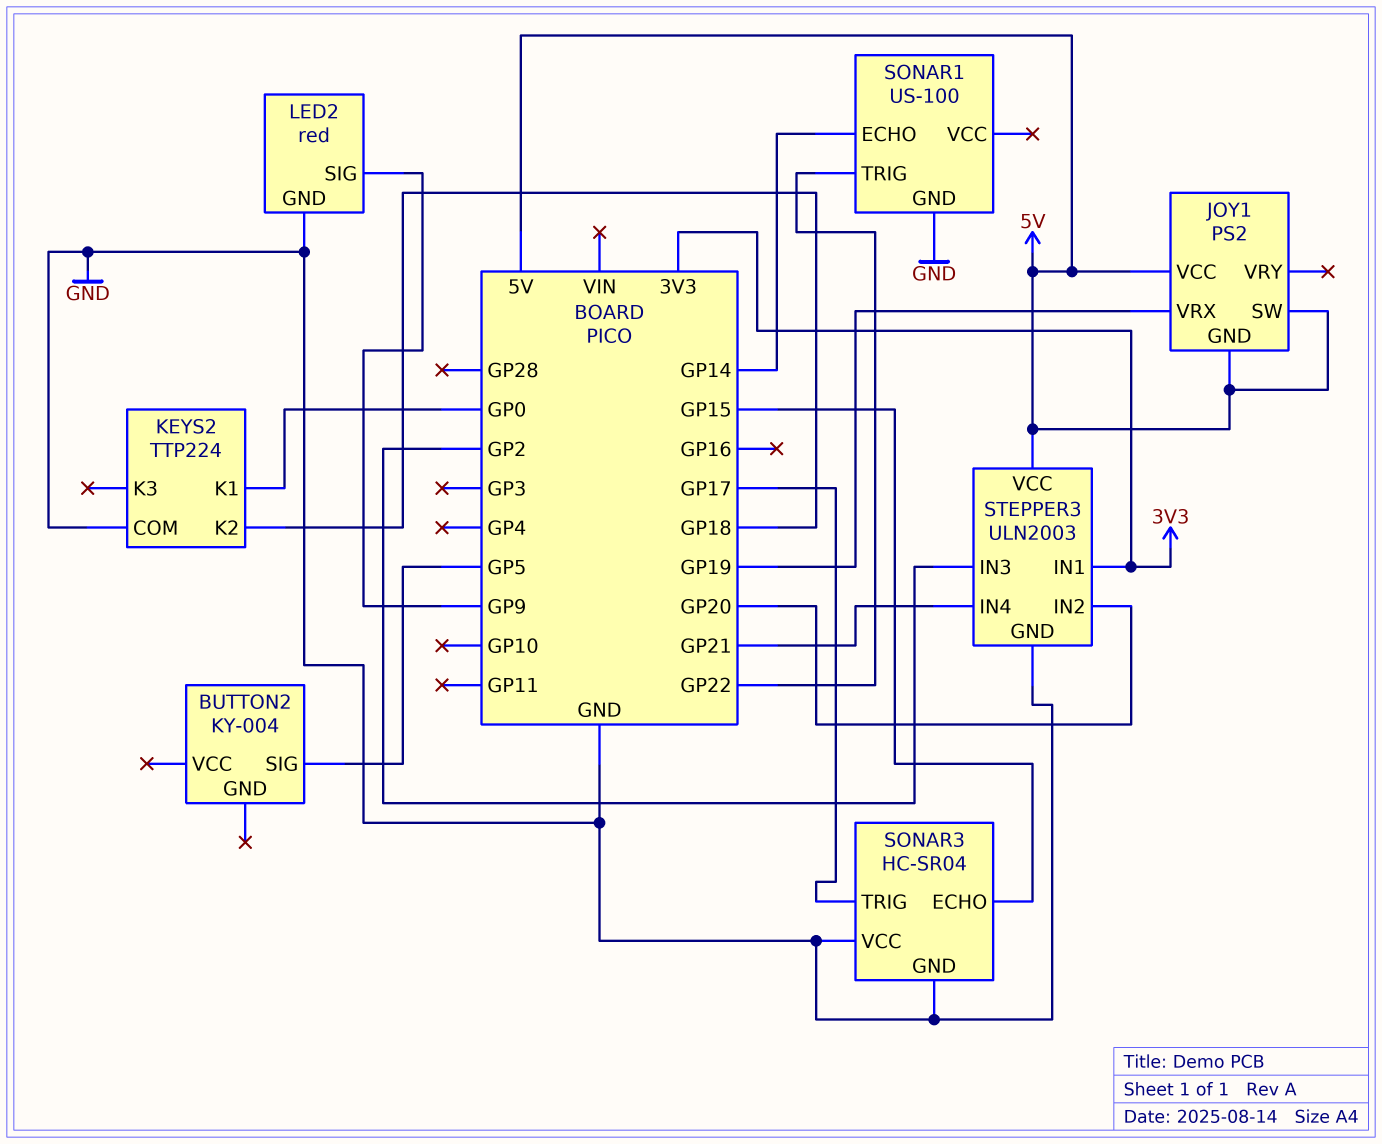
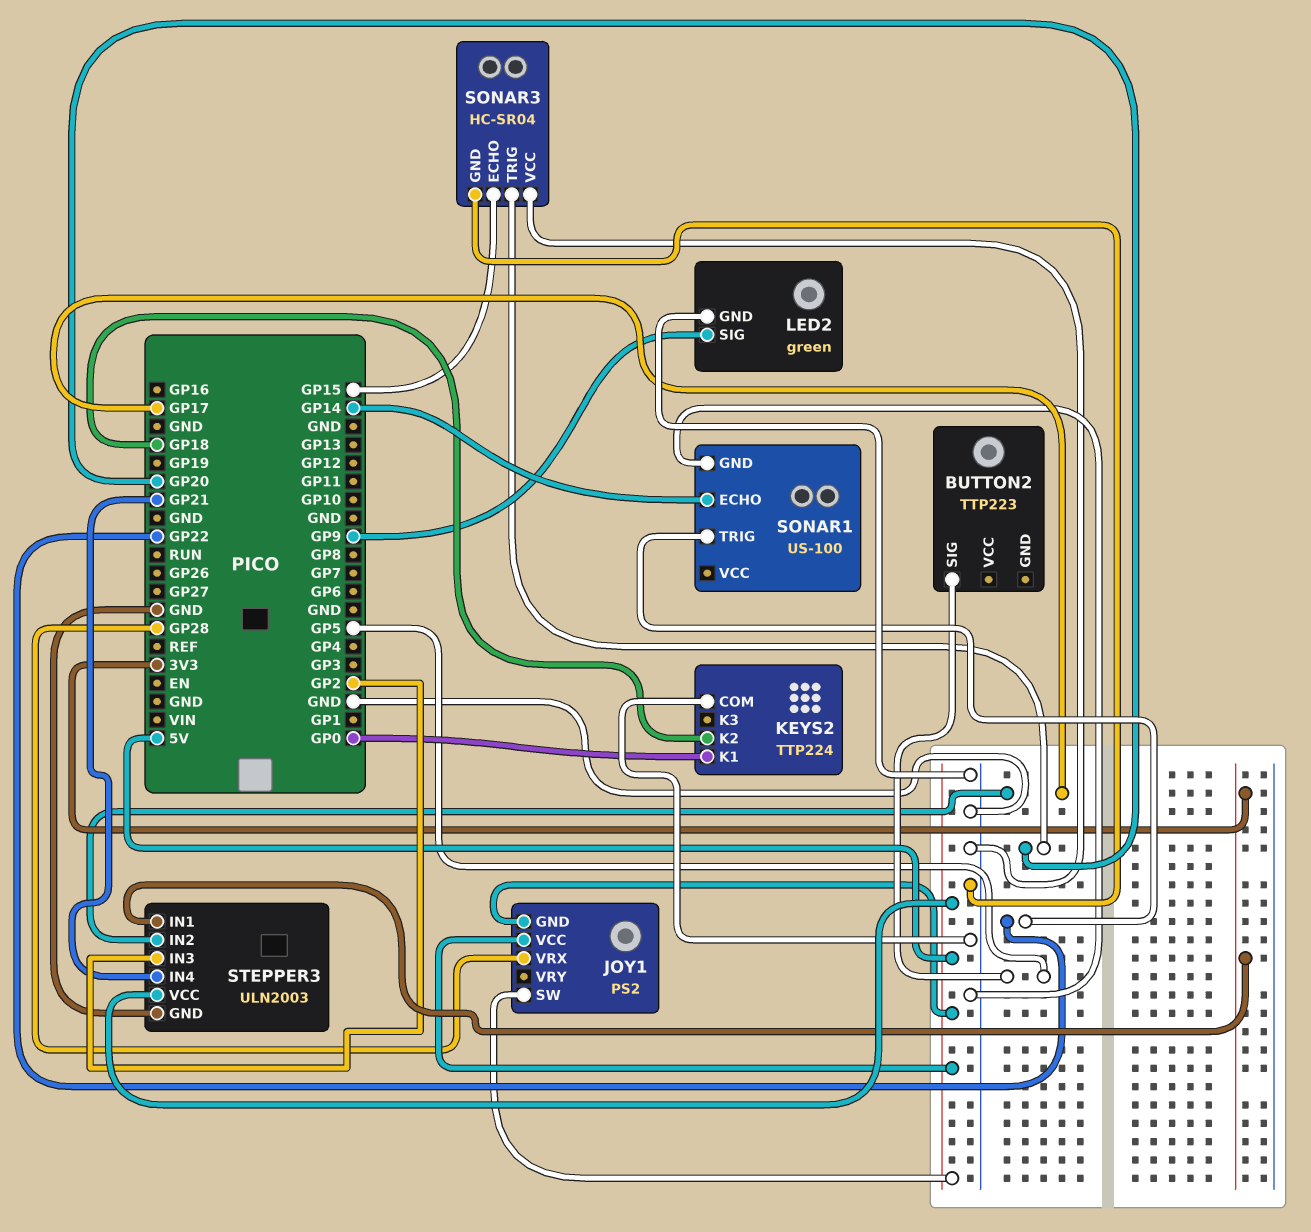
BUTTON2: KY-004 -> TTP223
JOY1 pin VRX: GP19 -> GP28
LED2: red -> green
SONAR3 pin TRIG: GP17 -> GP20
STEPPER3 pin IN2: GP20 -> GP17

